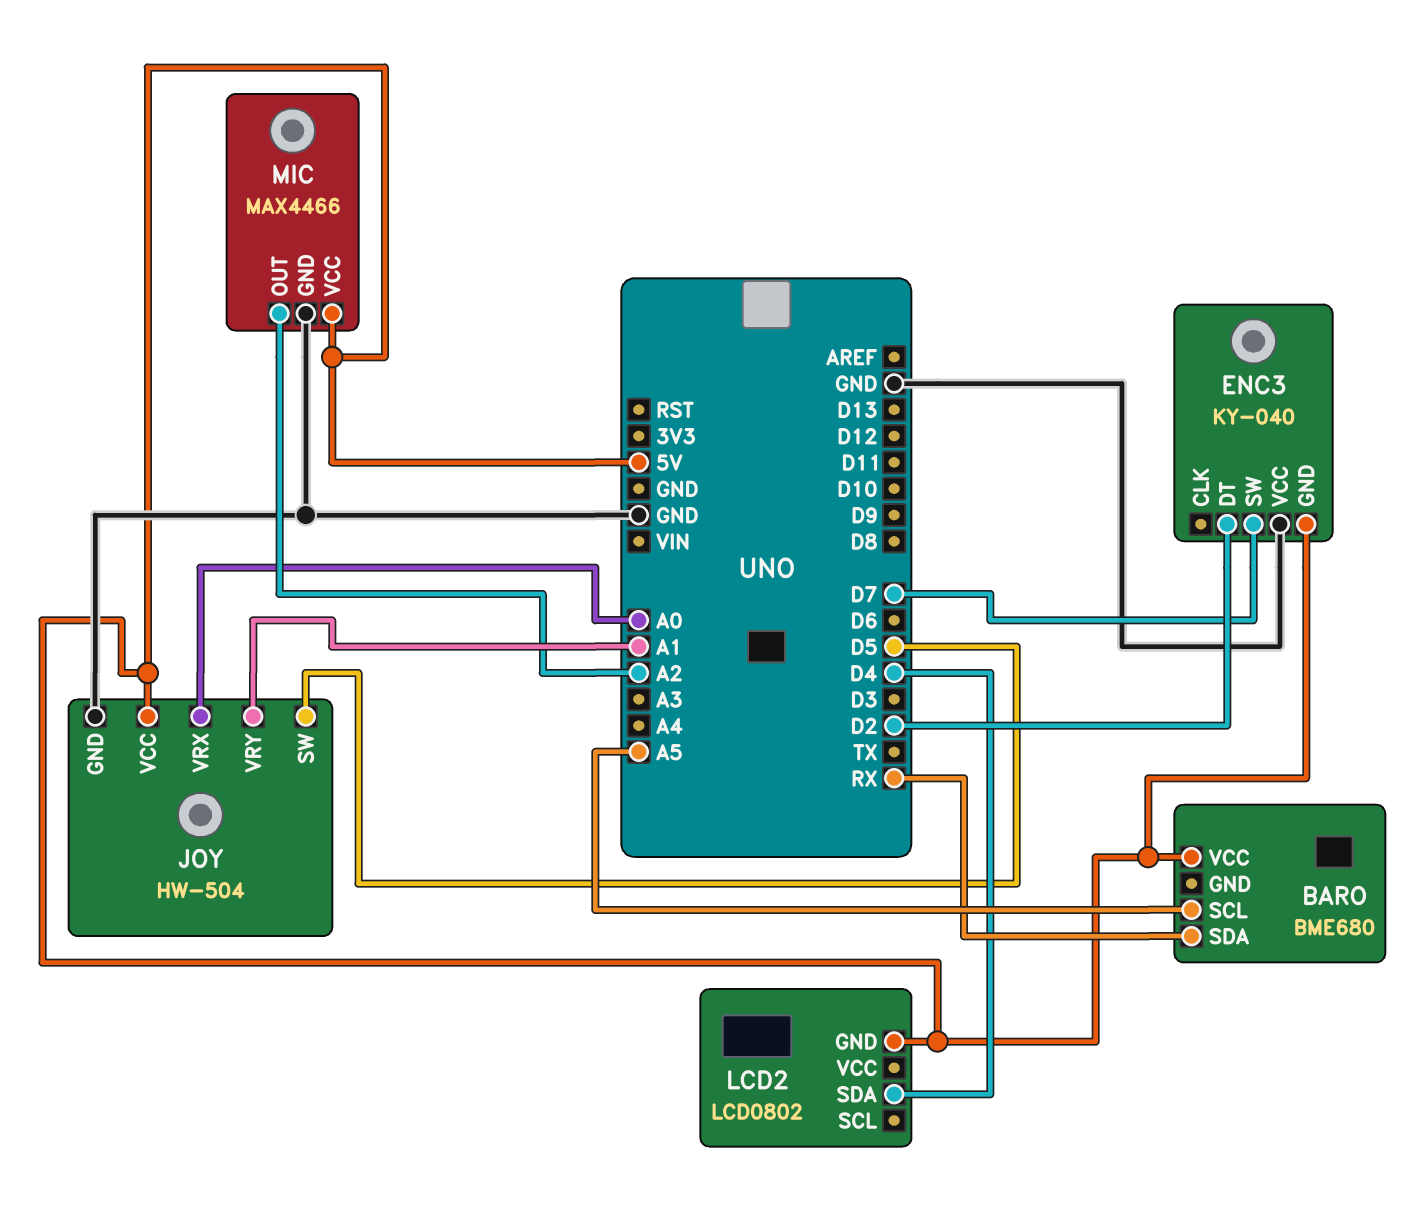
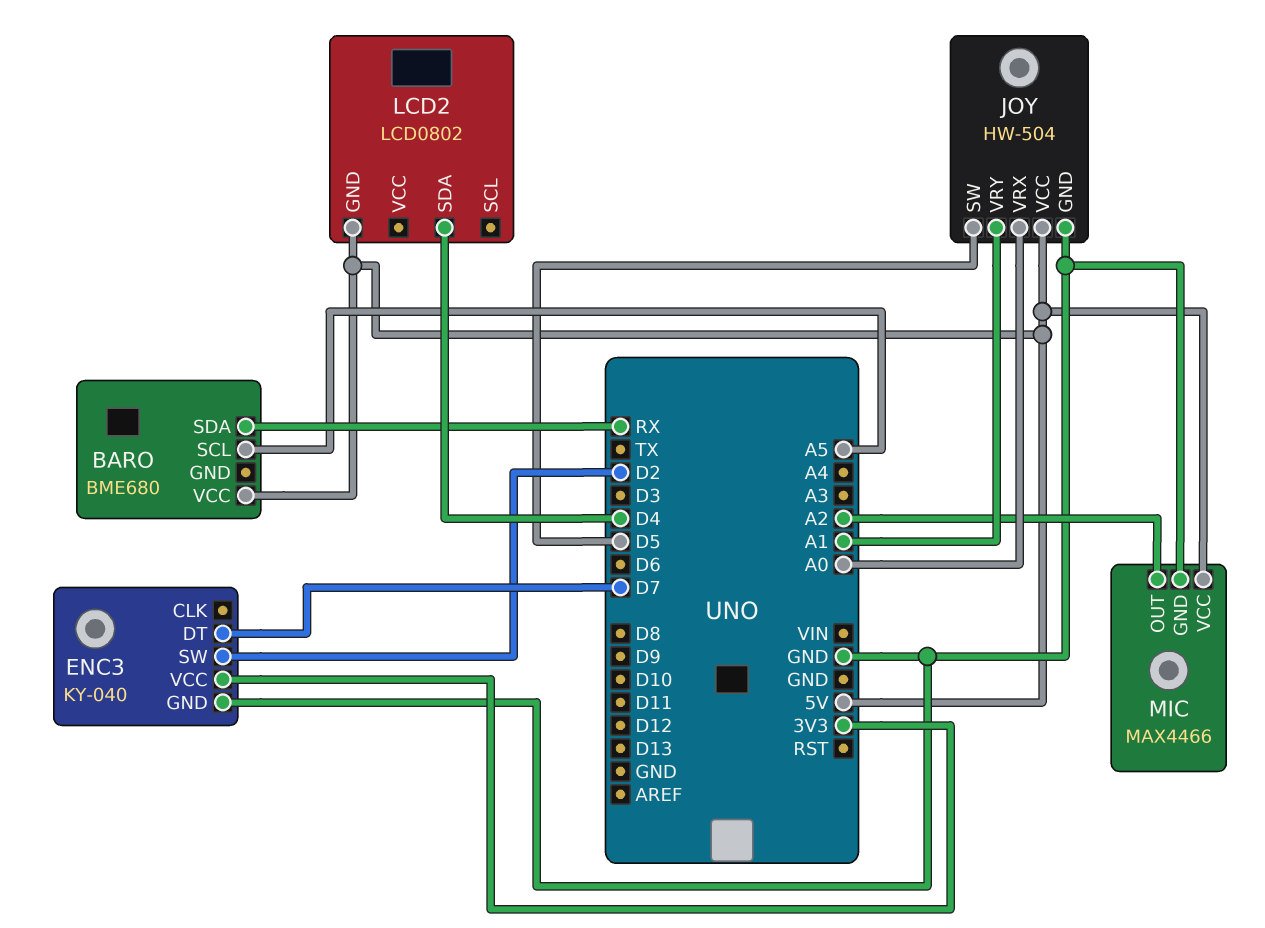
ENC3 pin DT: D2 -> D7
ENC3 pin GND: 5V -> GND
ENC3 pin SW: D7 -> D2
ENC3 pin VCC: GND -> 3V3

